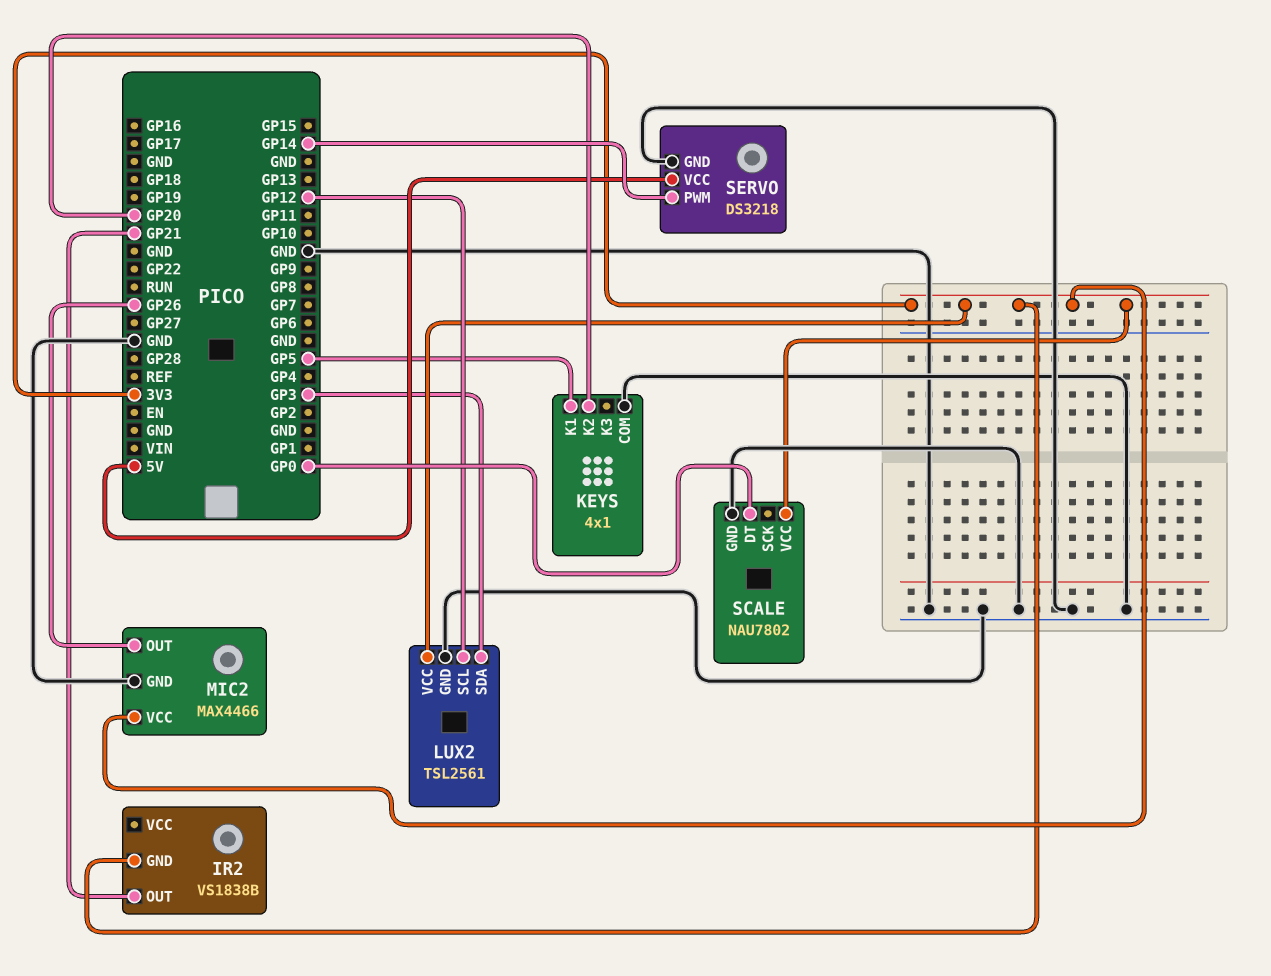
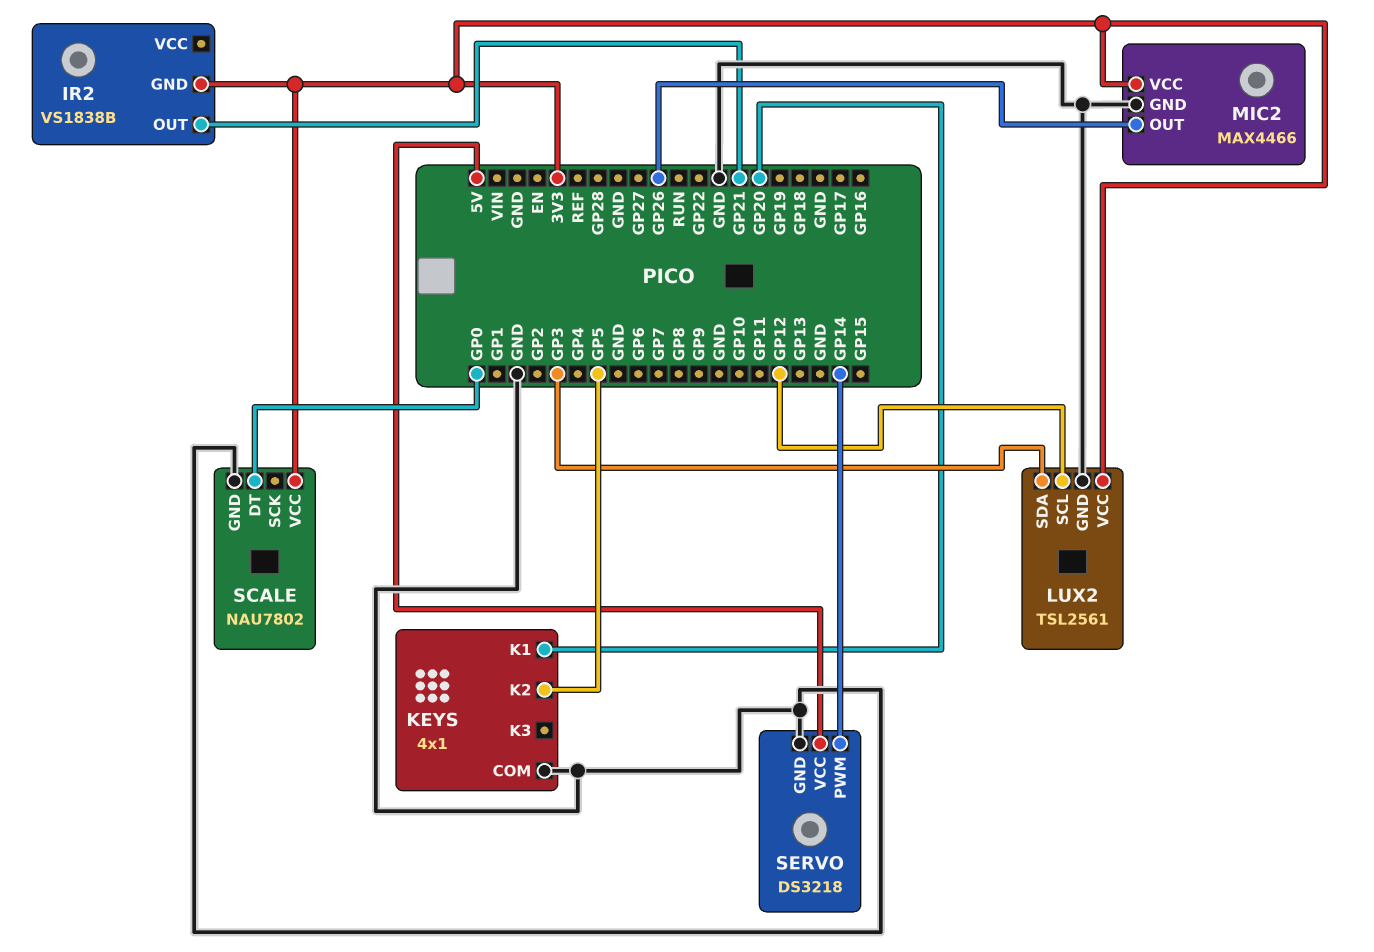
KEYS pin K1: GP5 -> GP20
KEYS pin K2: GP20 -> GP5

